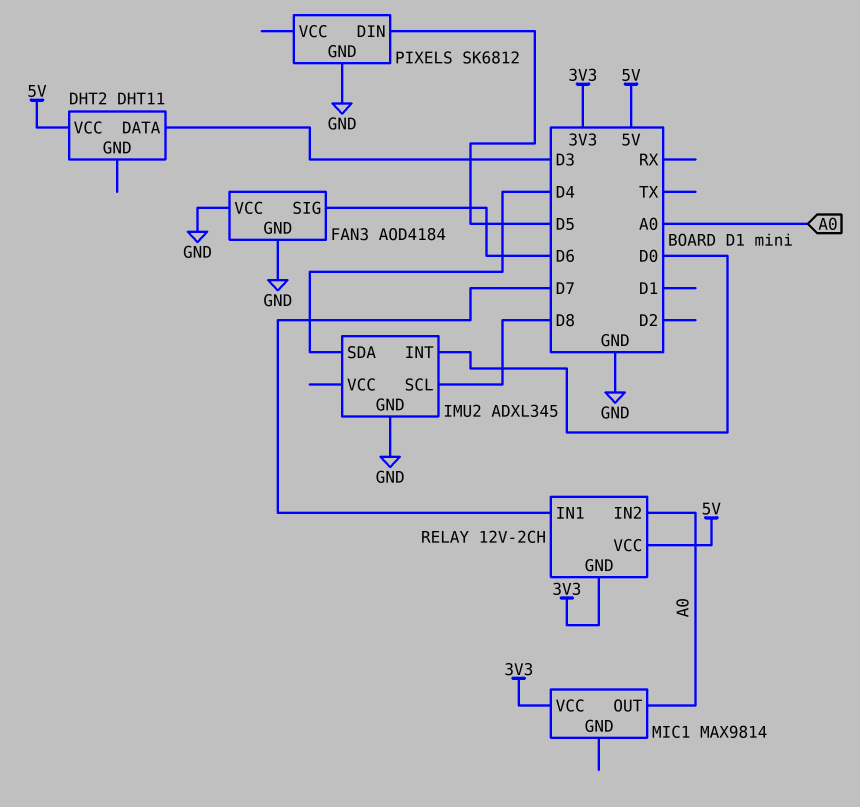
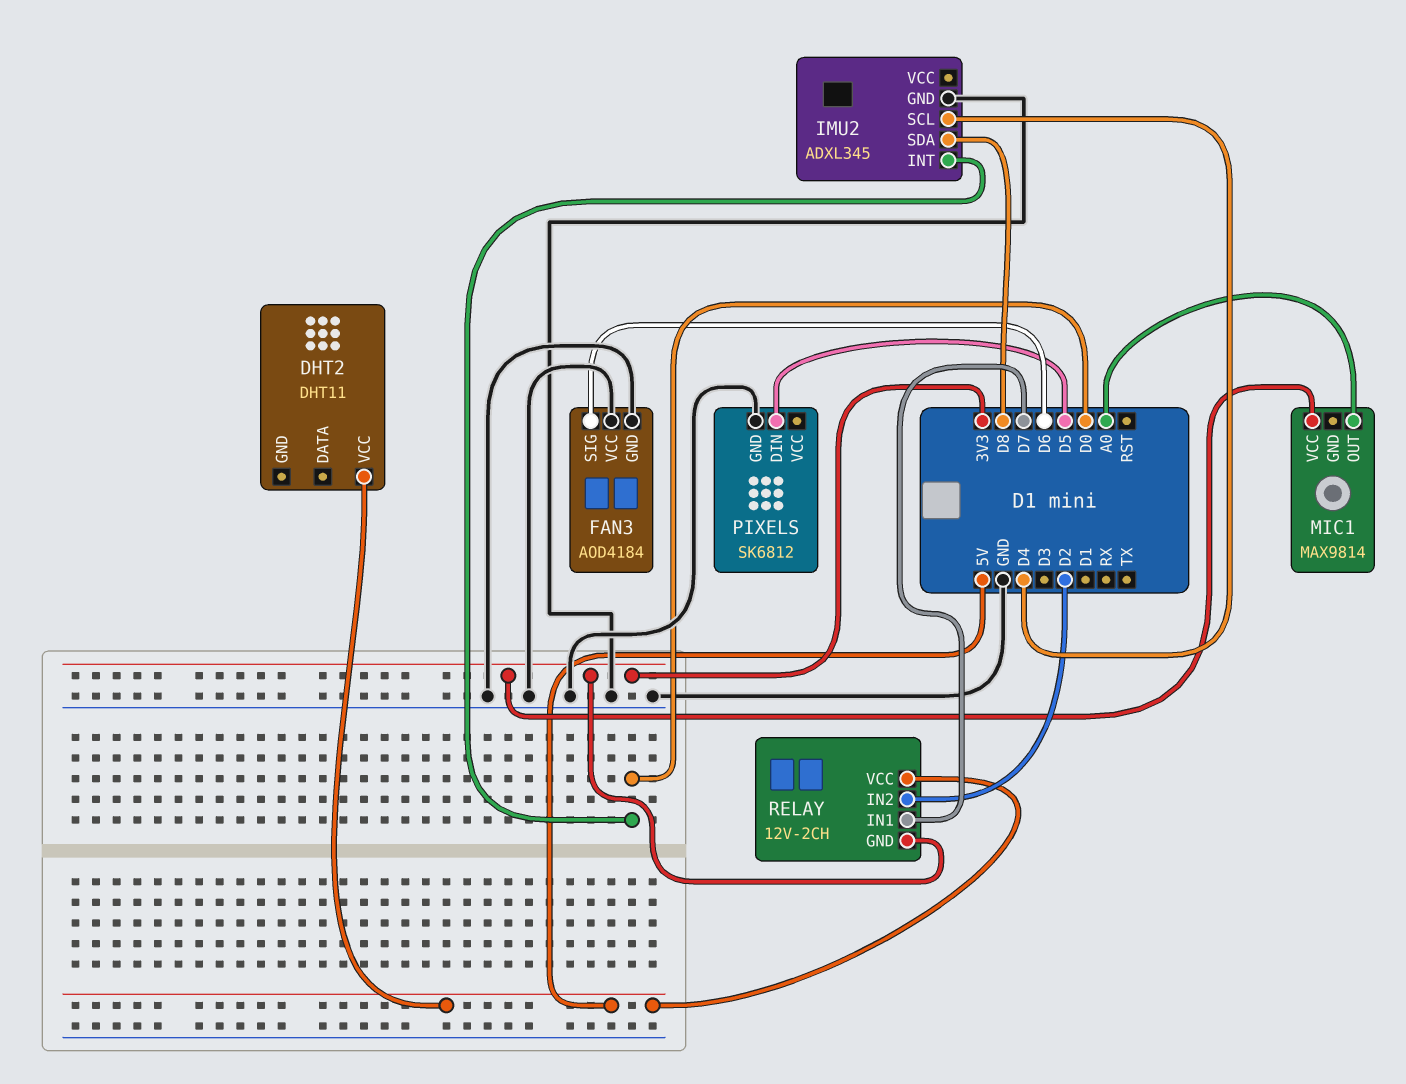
DHT2 pin DATA: D3 -> none
IMU2 pin SCL: D8 -> D4
IMU2 pin SDA: D4 -> D8
RELAY pin IN2: A0 -> D2

